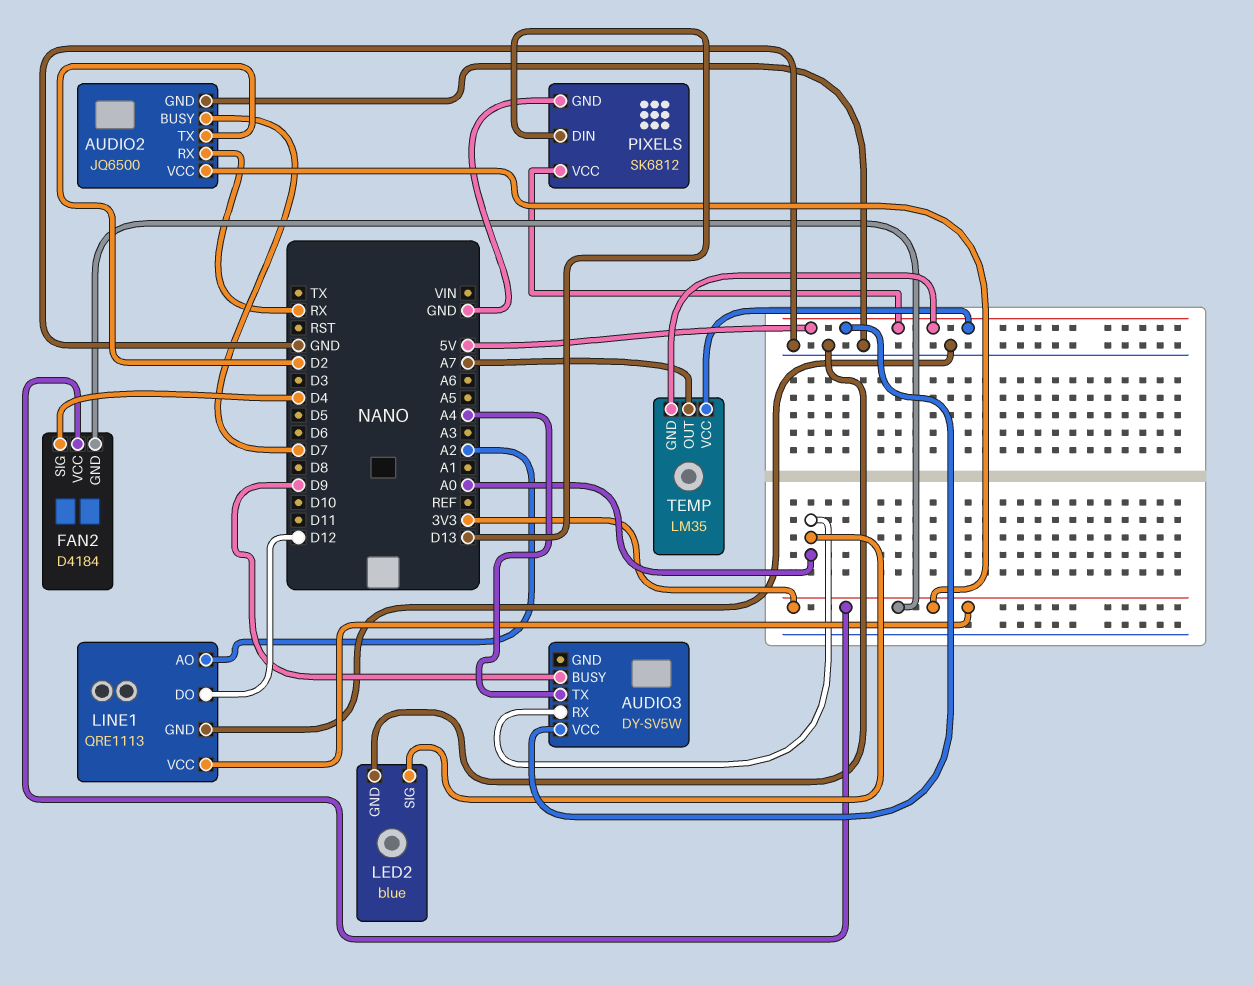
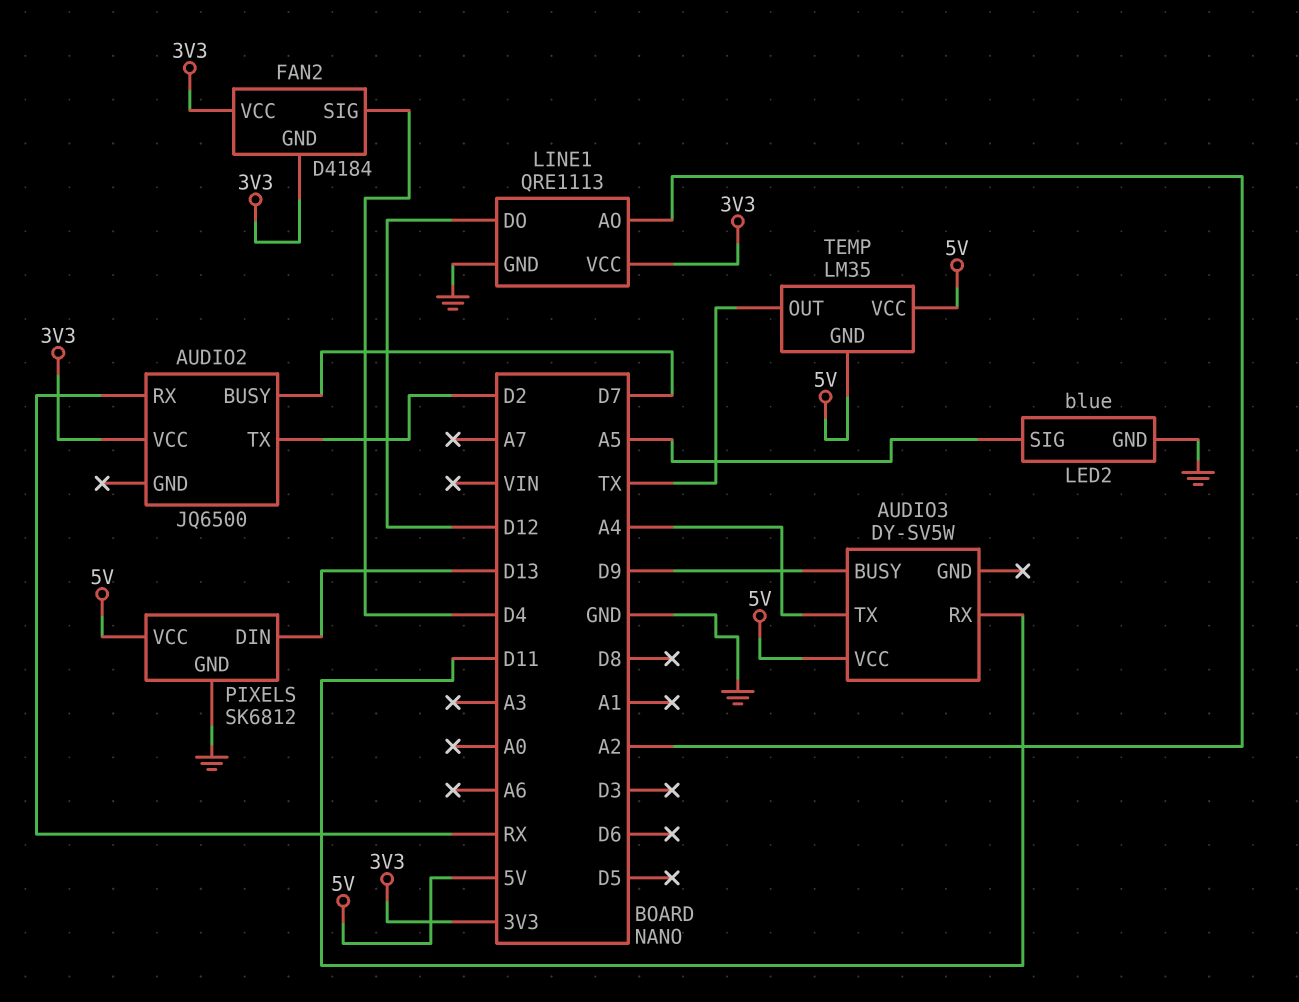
AUDIO2 pin GND: GND -> none
AUDIO3 pin RX: A0 -> D11
LED2 pin SIG: A0 -> A5
TEMP pin OUT: A7 -> TX

